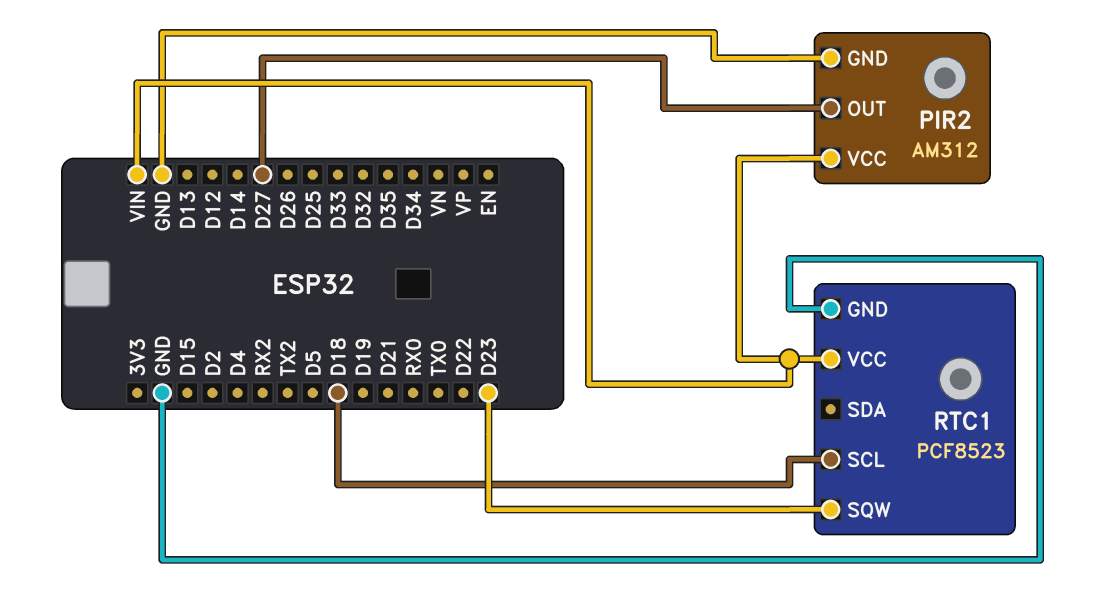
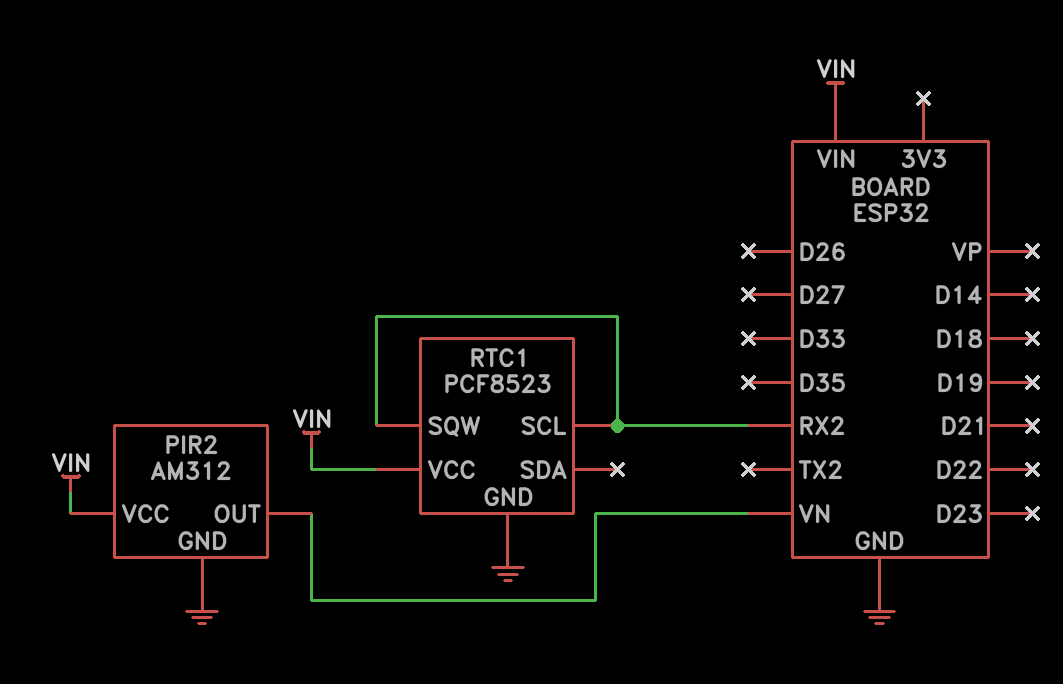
PIR2 pin OUT: D27 -> VN
RTC1 pin SCL: D18 -> RX2
RTC1 pin SQW: D23 -> RX2

